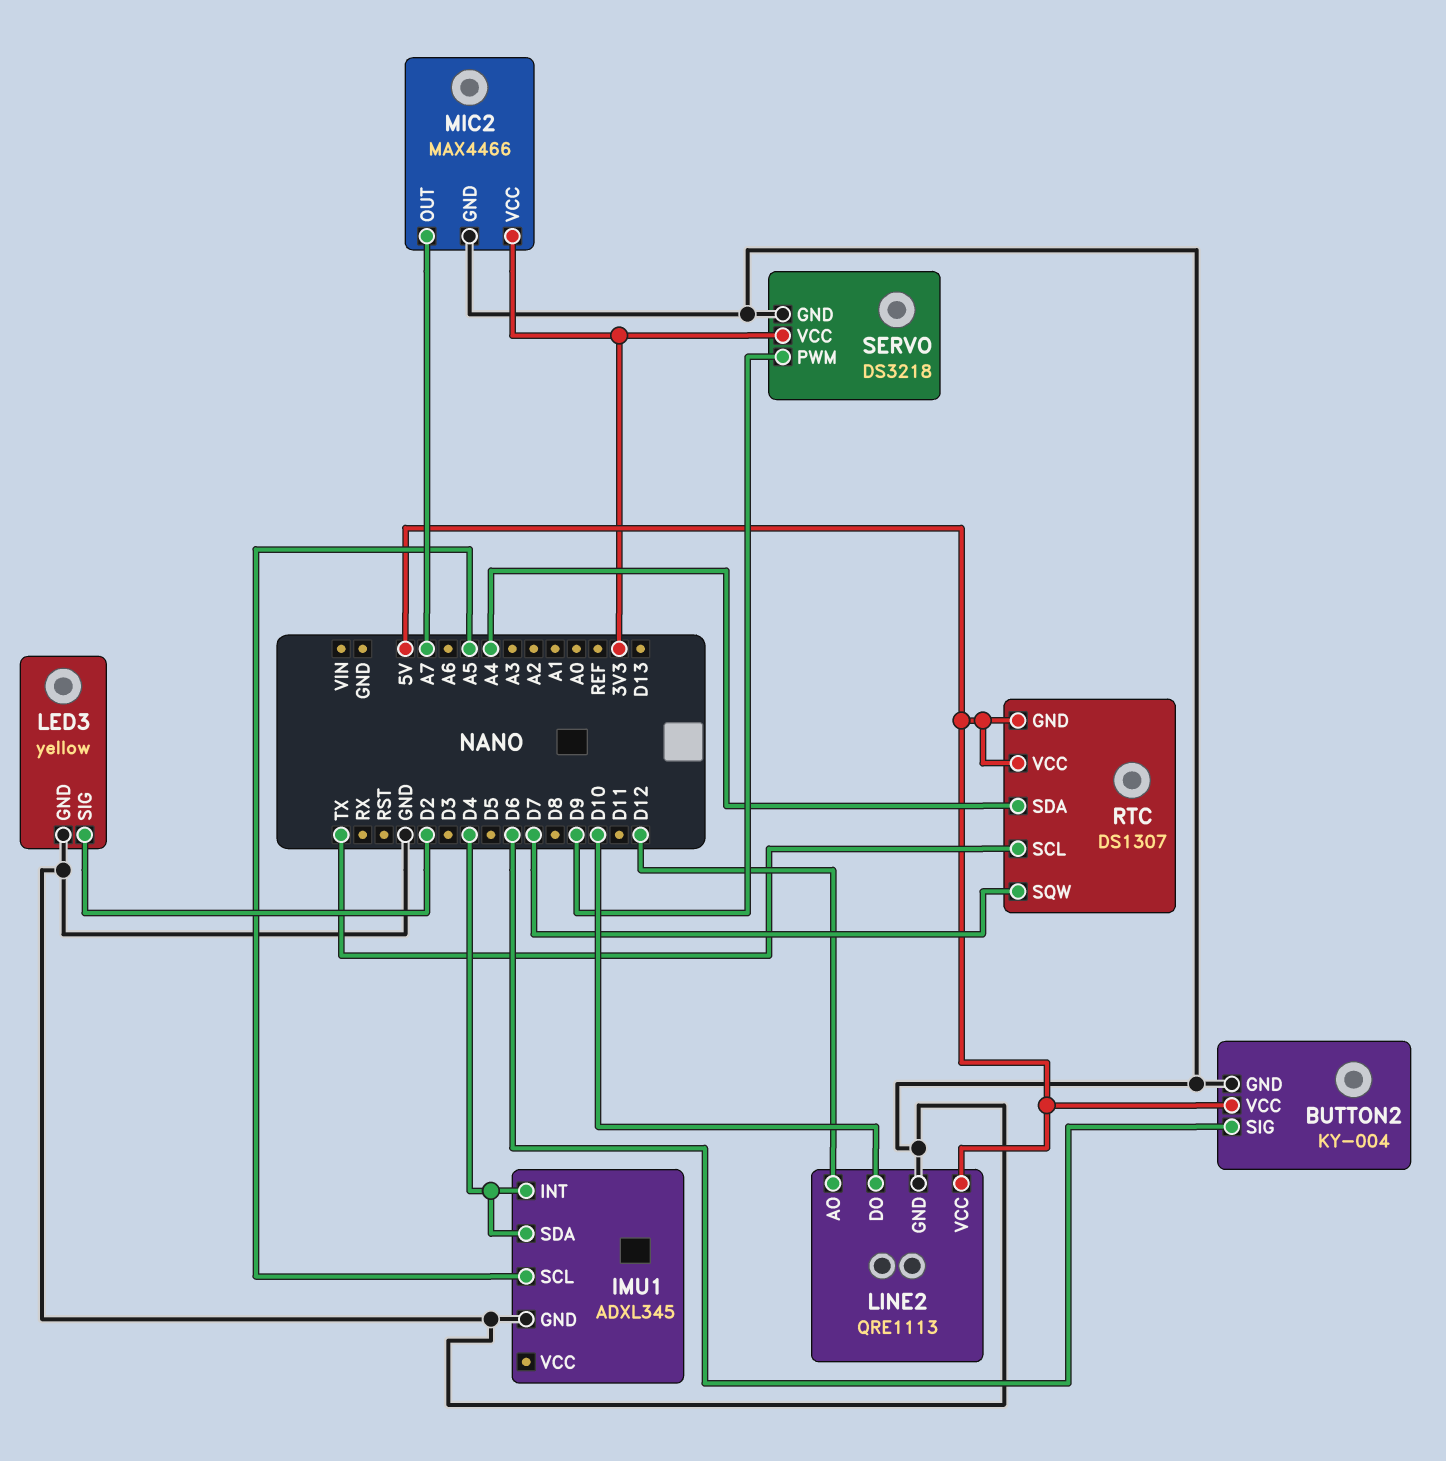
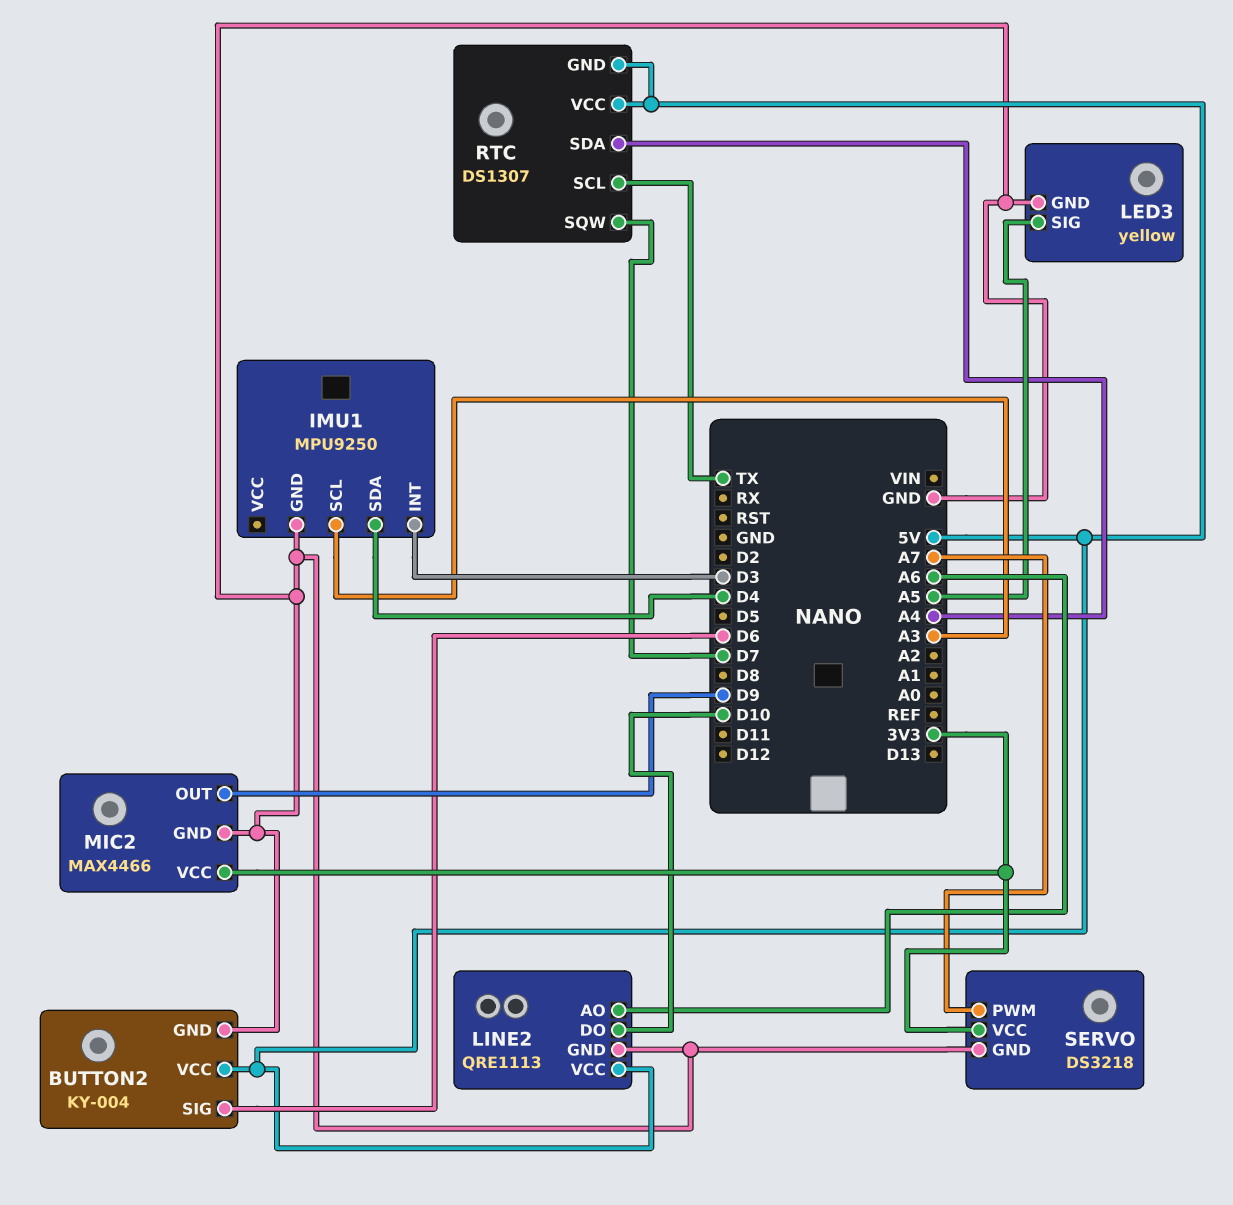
IMU1: ADXL345 -> MPU9250
IMU1 pin INT: D4 -> D3
IMU1 pin SCL: A5 -> A3
LED3 pin SIG: D2 -> A5
LINE2 pin AO: D12 -> A6
MIC2 pin OUT: A7 -> D9
SERVO pin PWM: D9 -> A7

